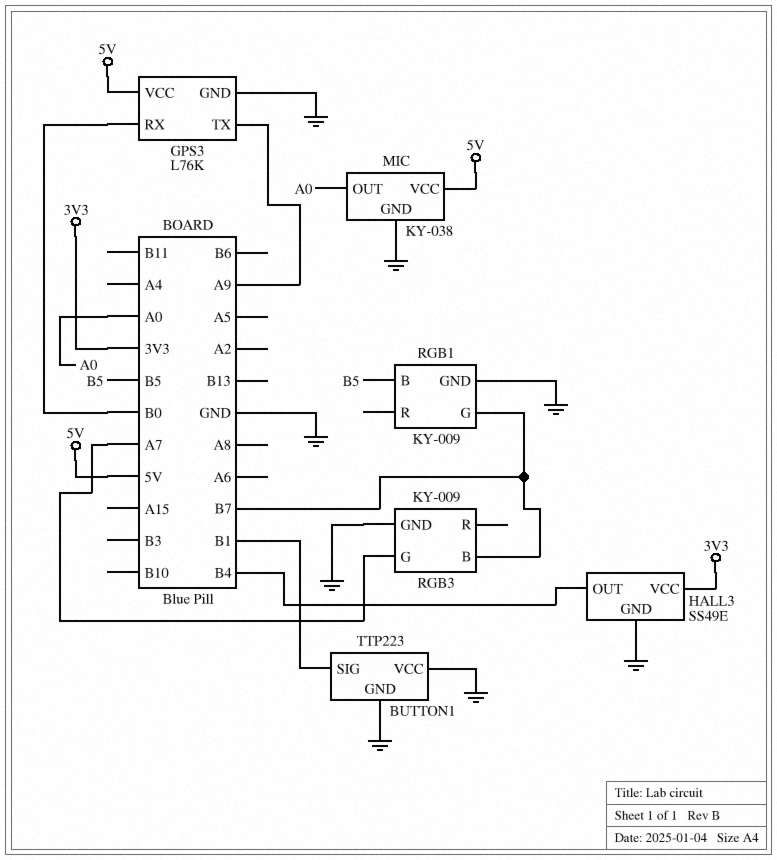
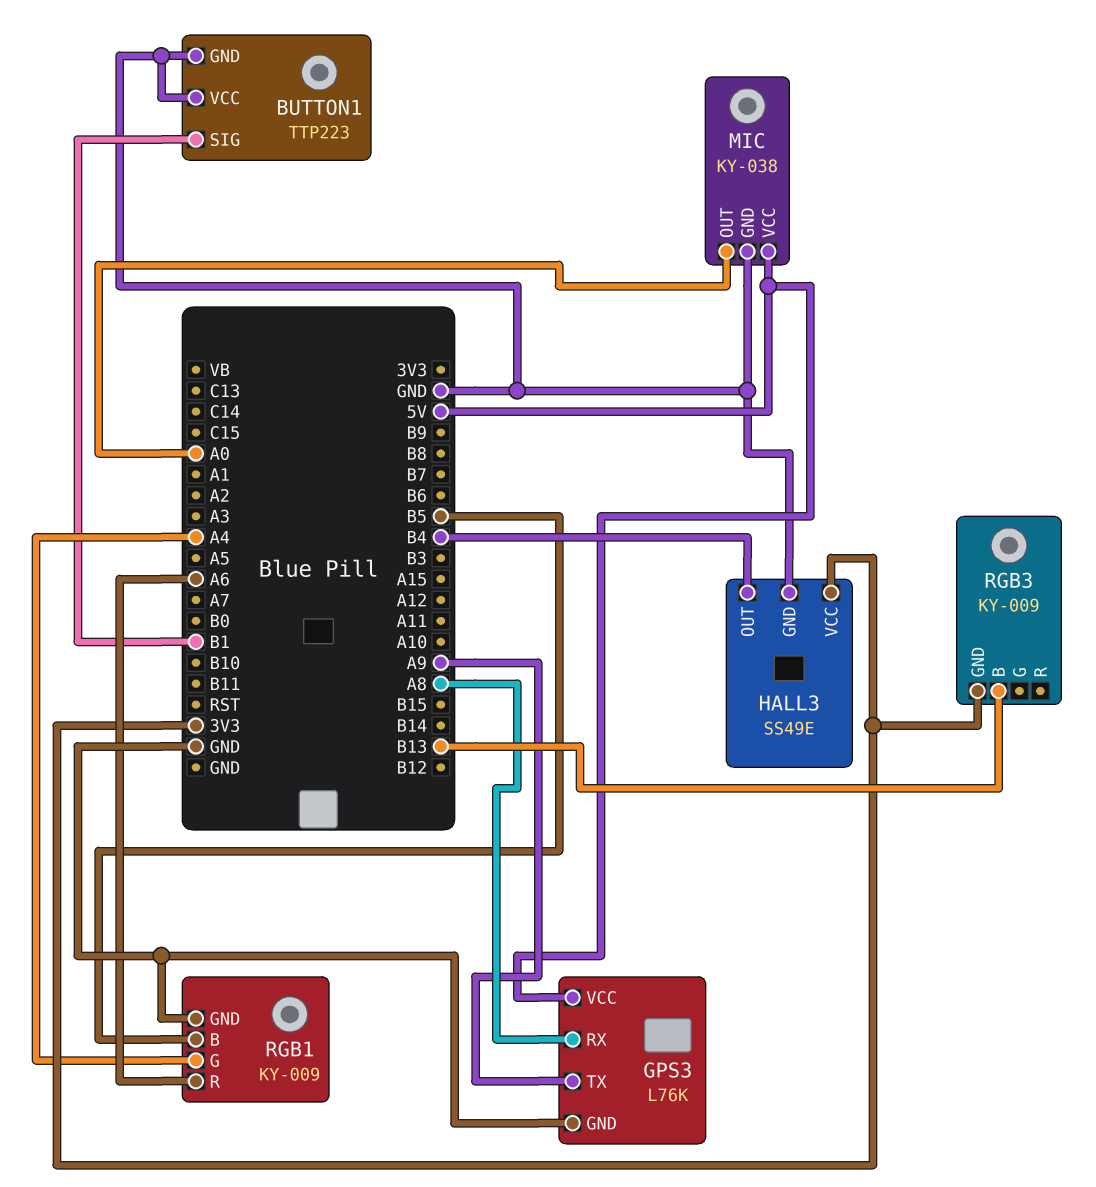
GPS3 pin RX: B0 -> A8
RGB1 pin G: B7 -> A4
RGB1 pin R: none -> A6
RGB3 pin B: B7 -> B13
RGB3 pin G: A7 -> none
RGB3 pin GND: GND -> 3V3

